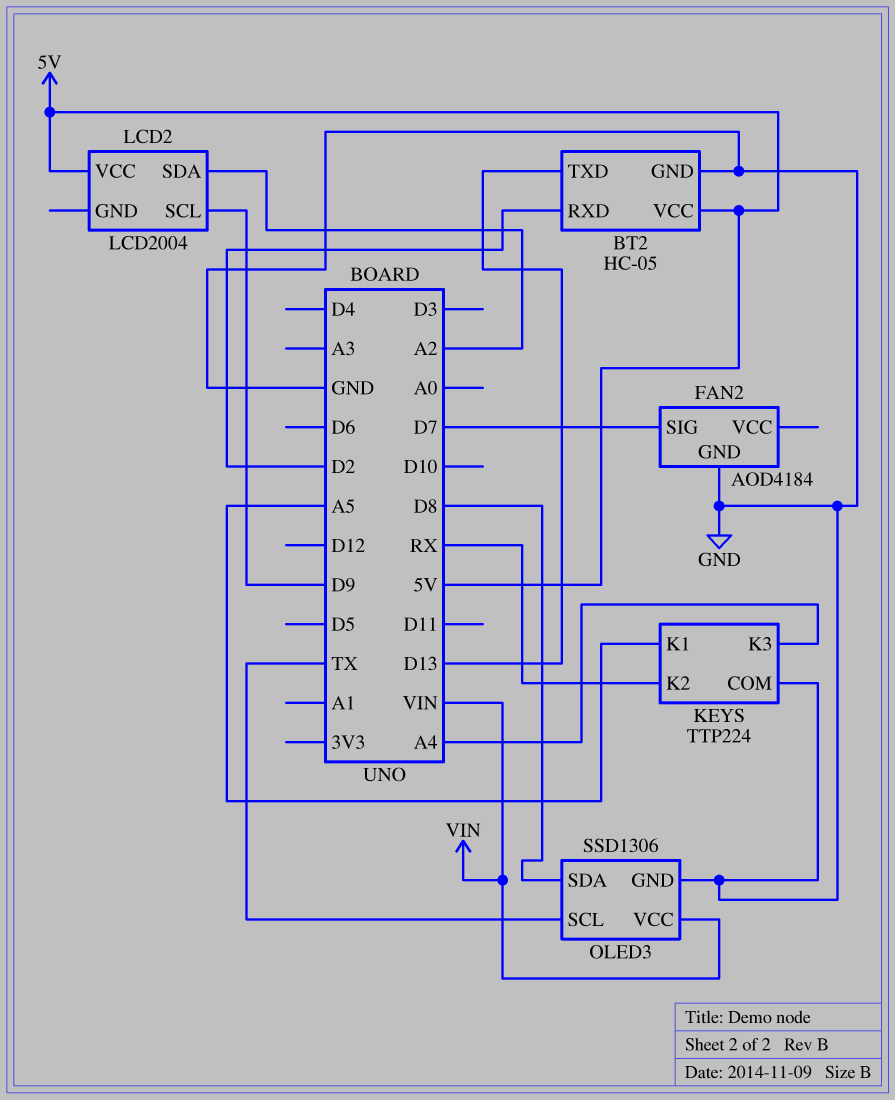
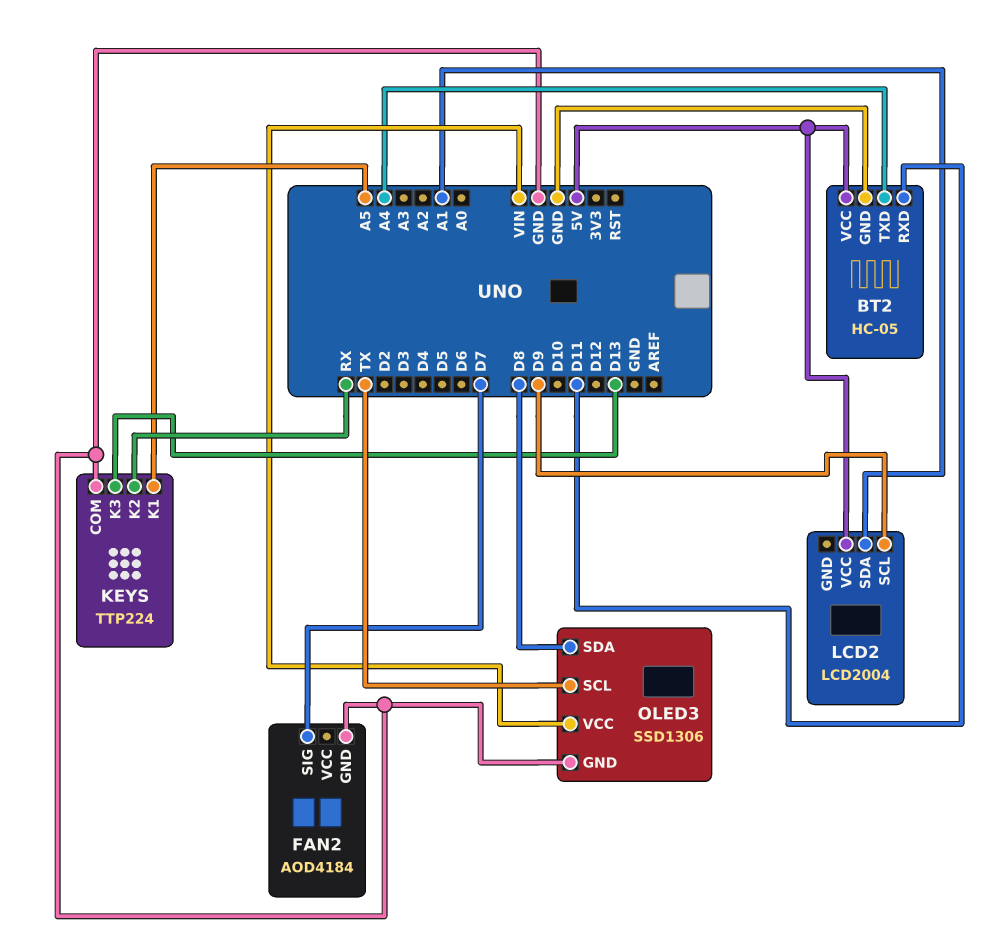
BT2 pin RXD: D2 -> D11
BT2 pin TXD: D13 -> A4
KEYS pin K3: A4 -> D13
LCD2 pin SDA: A2 -> A1

